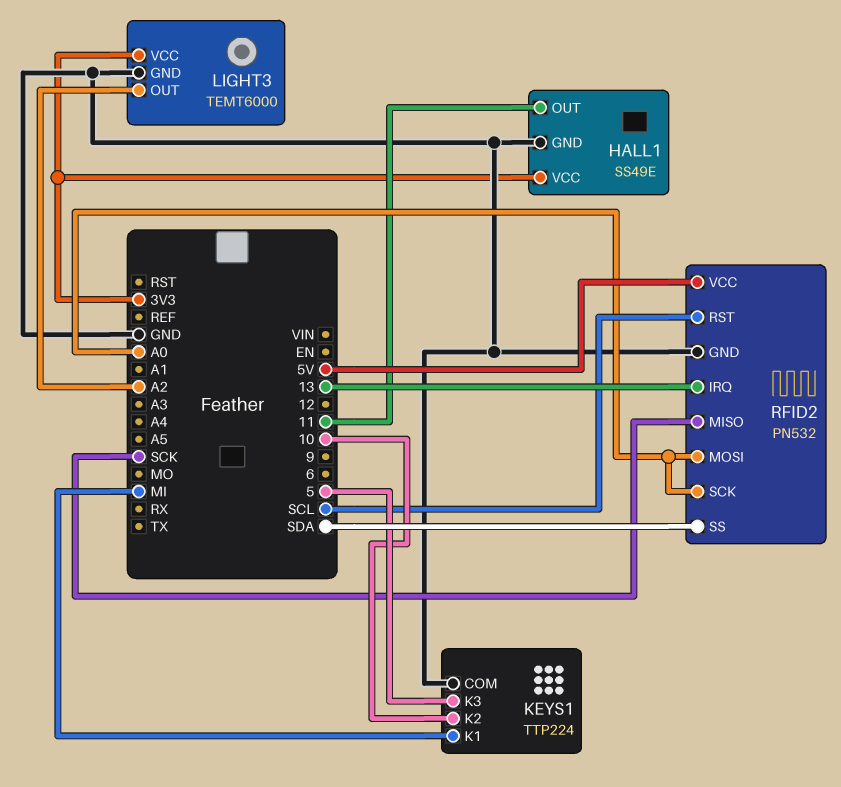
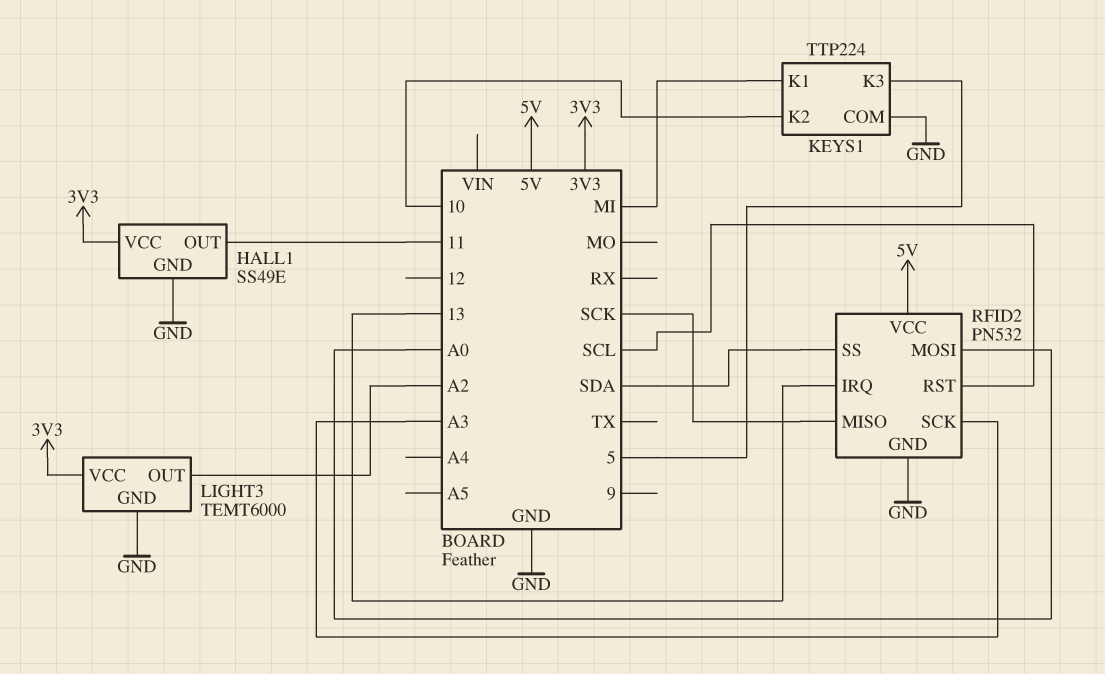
RFID2 pin SCK: A0 -> A3

